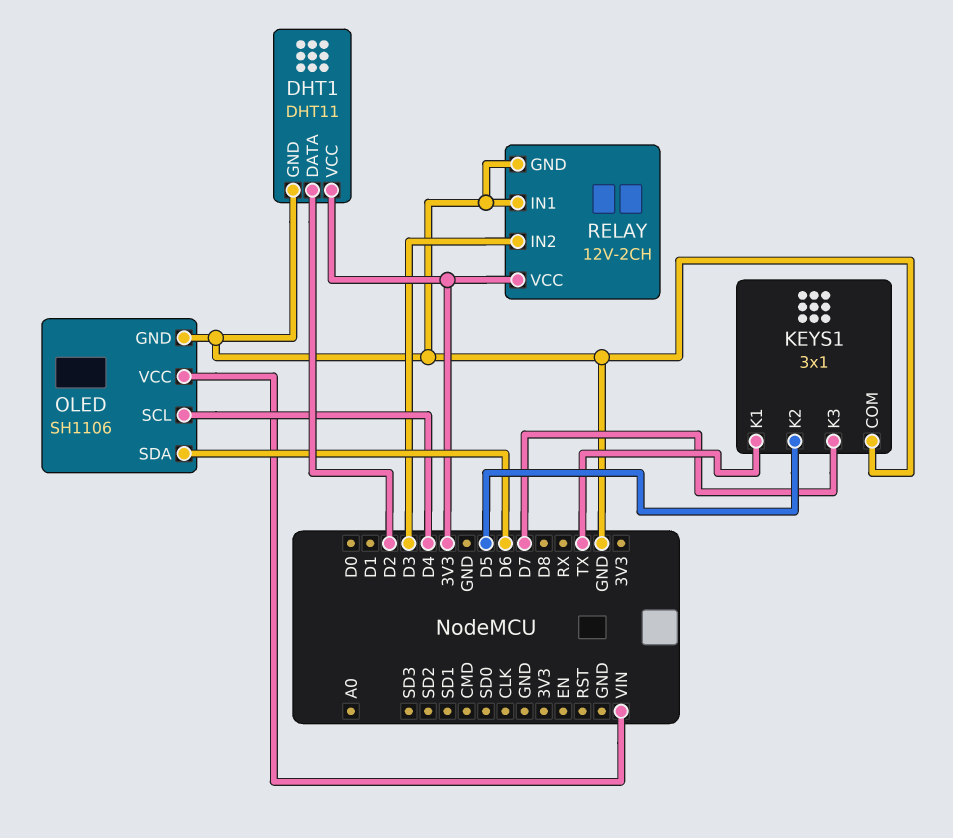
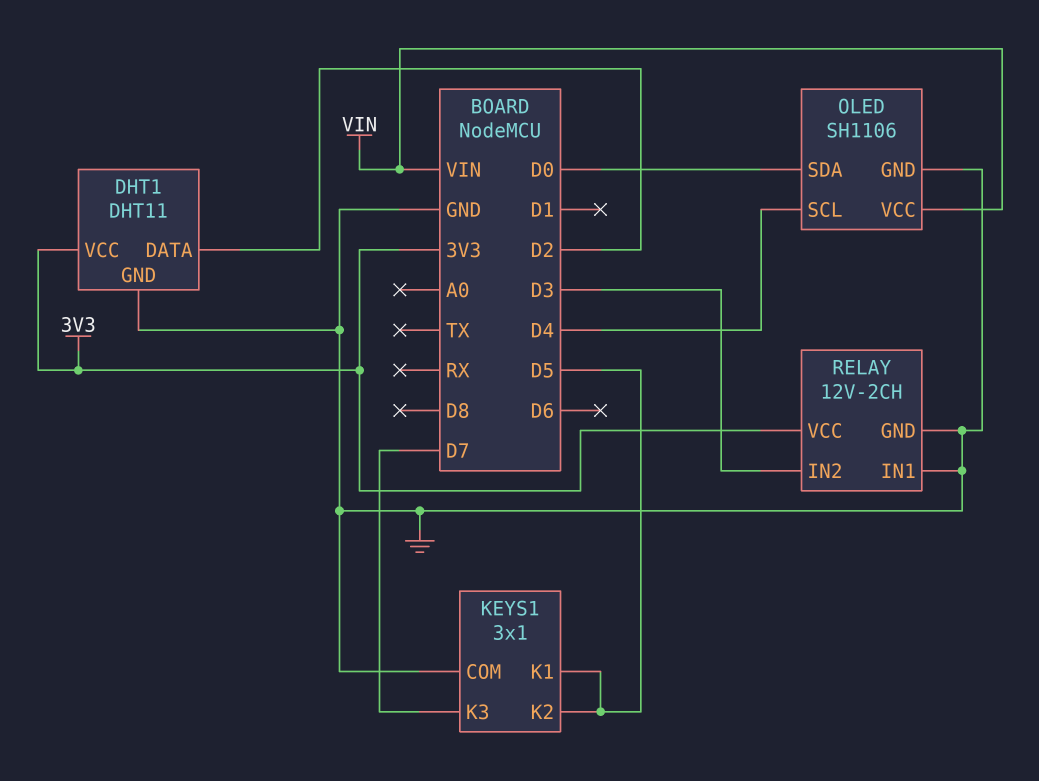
KEYS1 pin K1: TX -> D5
OLED pin SDA: D6 -> D0

